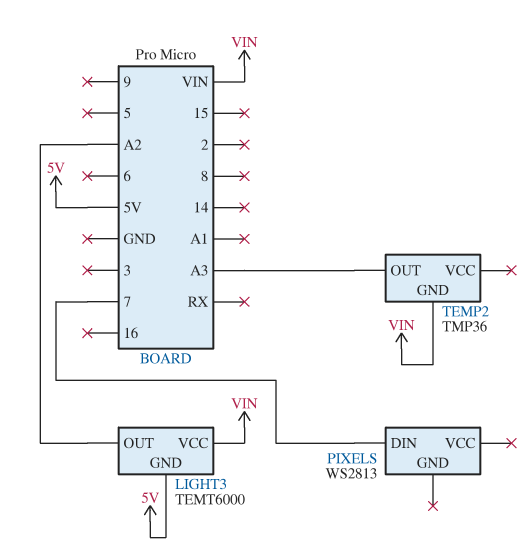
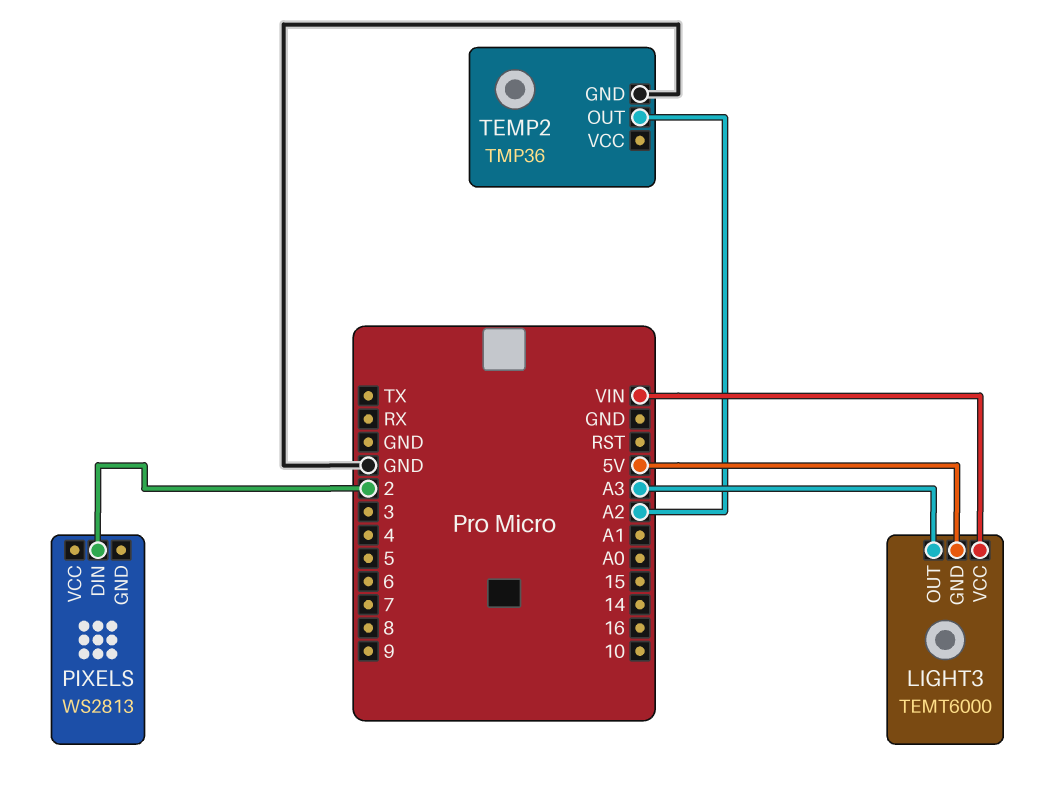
LIGHT3 pin OUT: A2 -> A3
PIXELS pin DIN: 7 -> 2
TEMP2 pin GND: VIN -> GND
TEMP2 pin OUT: A3 -> A2

